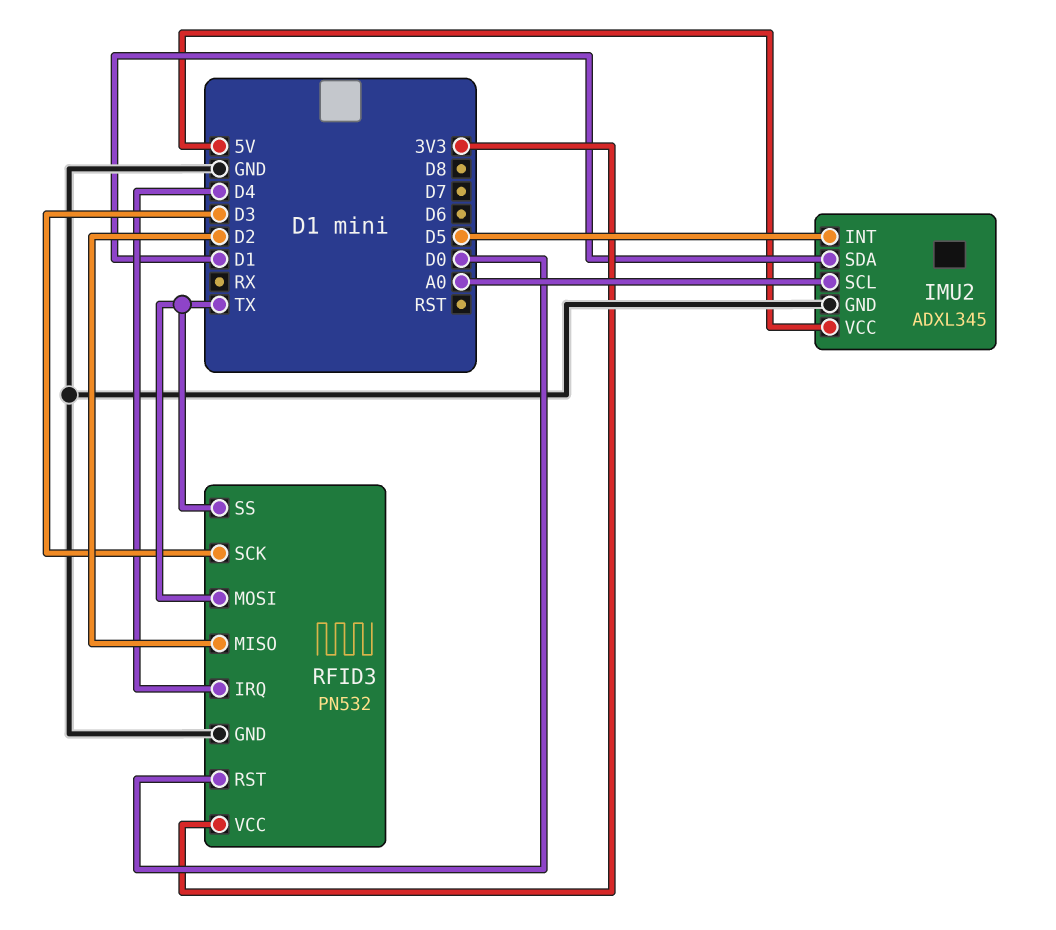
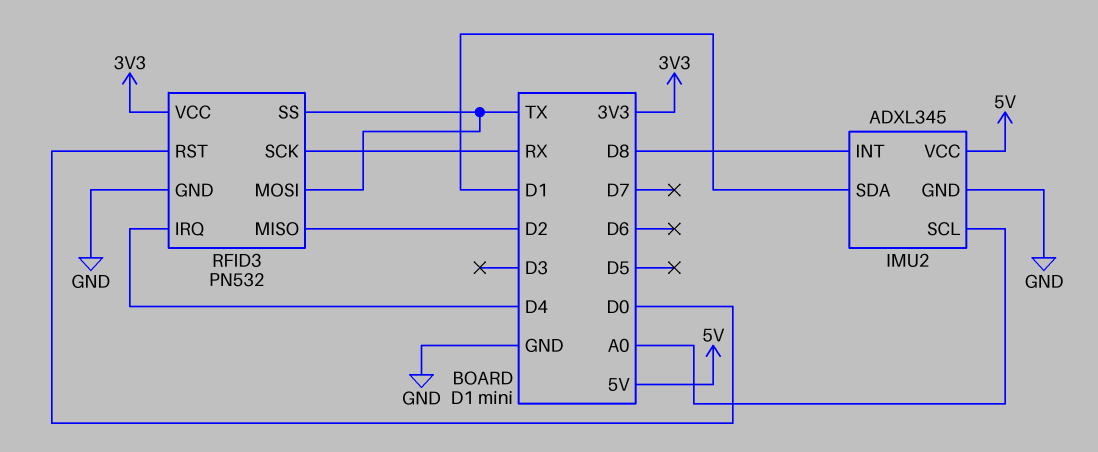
IMU2 pin INT: D5 -> D8
RFID3 pin SCK: D3 -> RX

